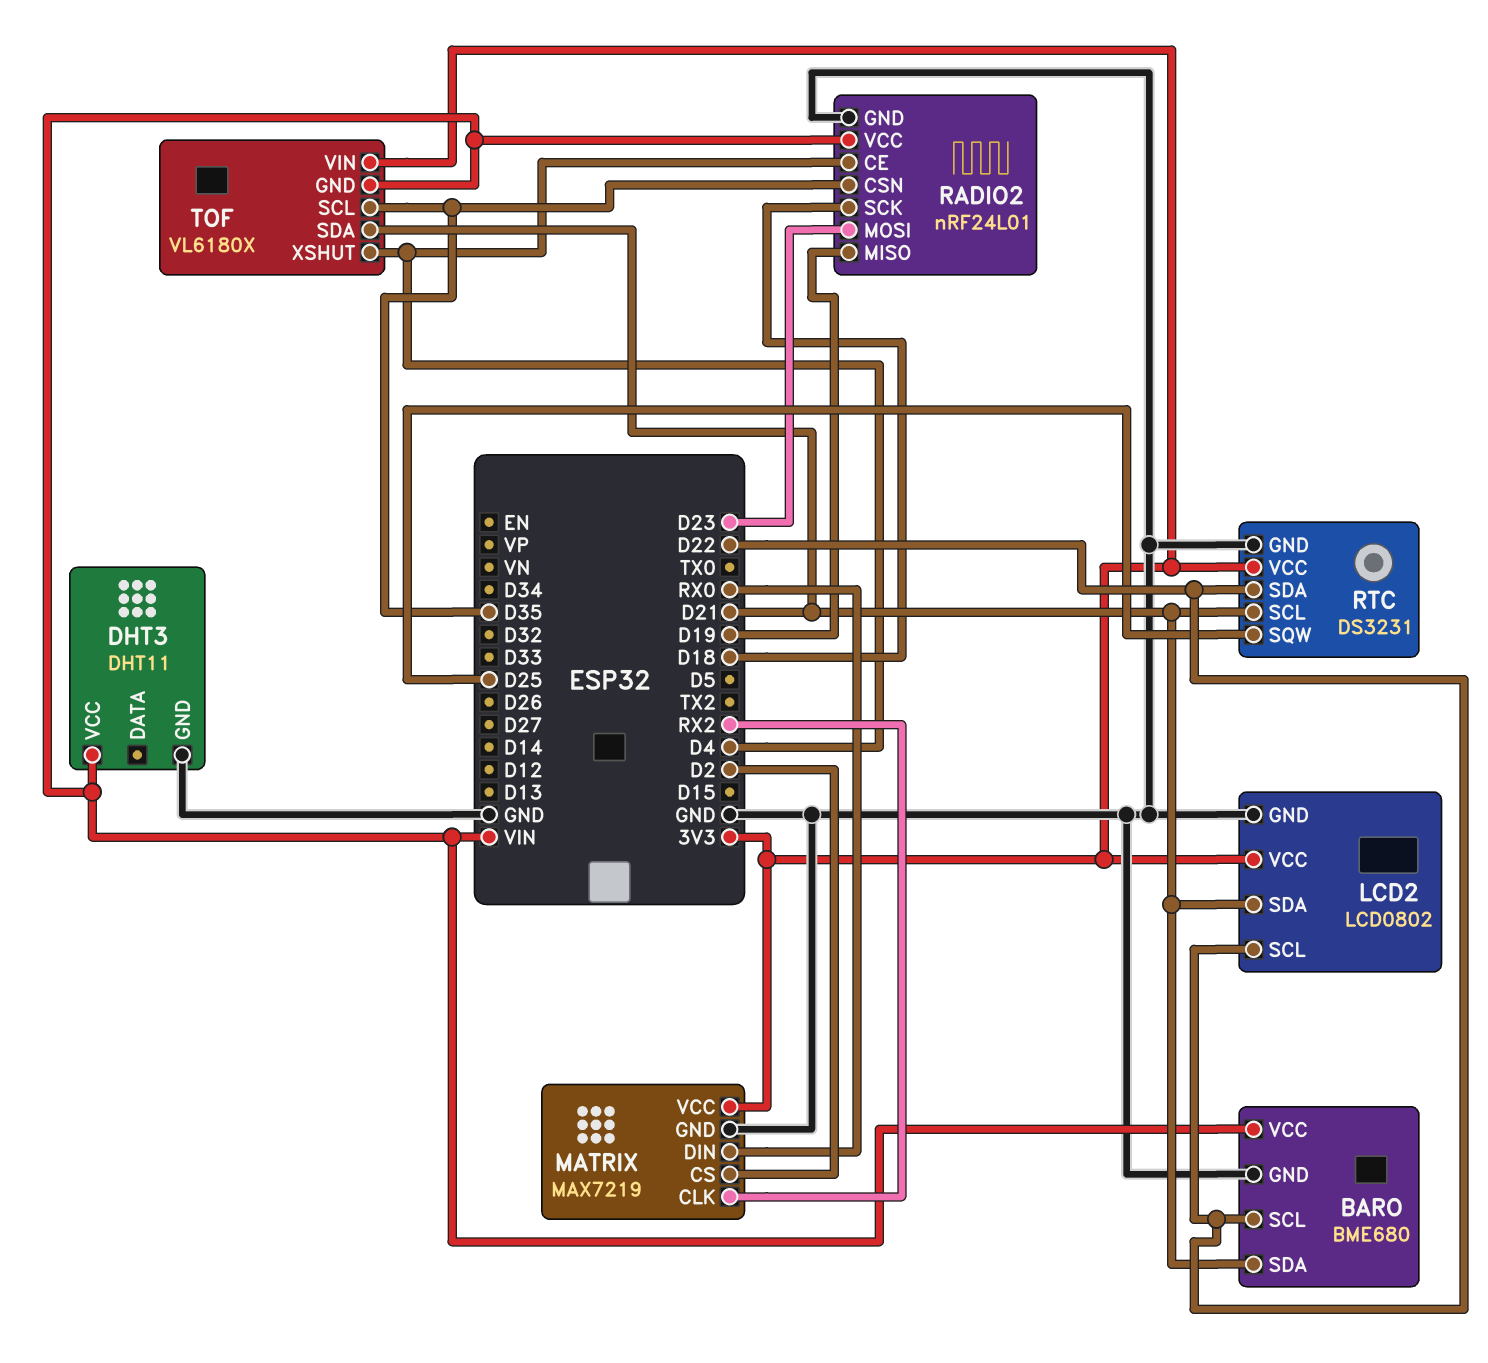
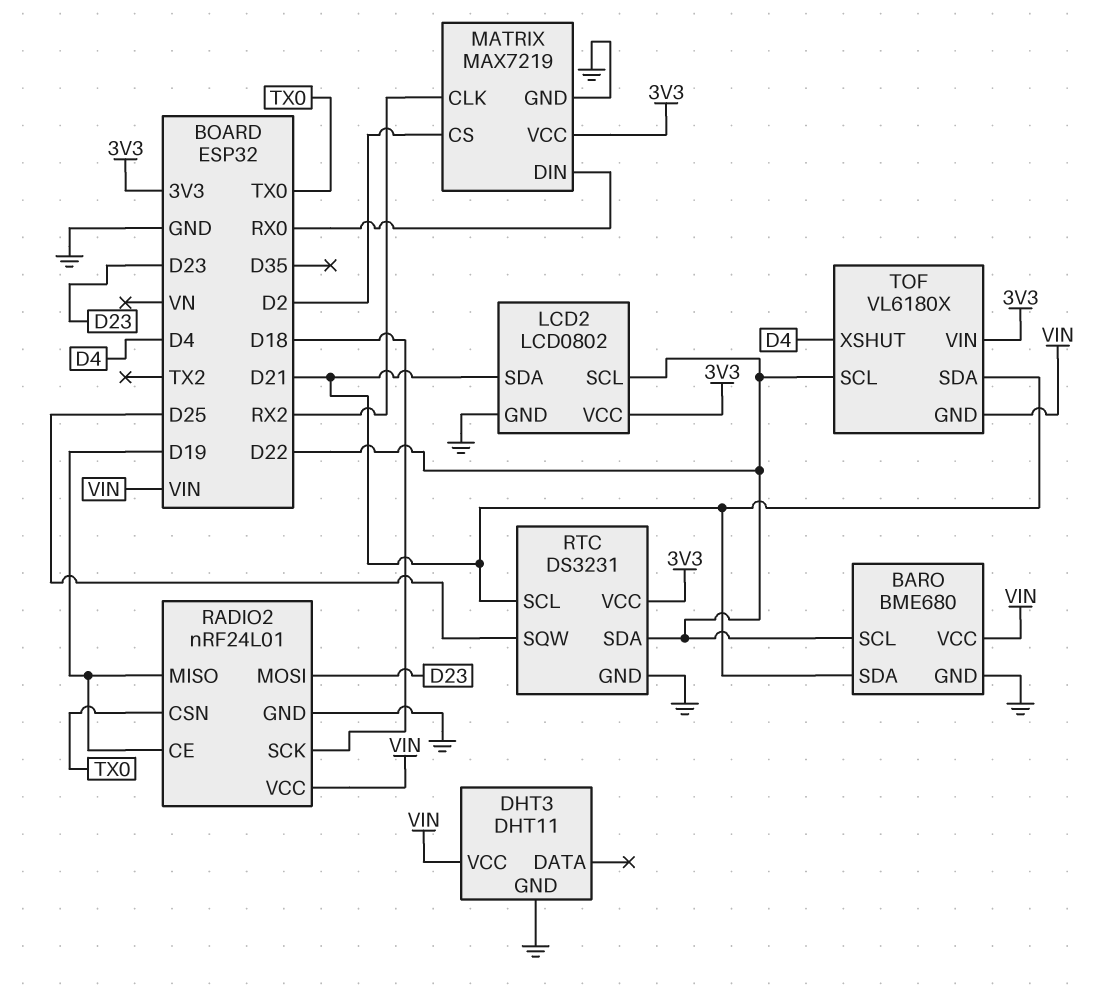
RADIO2 pin CE: D4 -> D19
RADIO2 pin CSN: D35 -> TX0
TOF pin SCL: D35 -> D22

